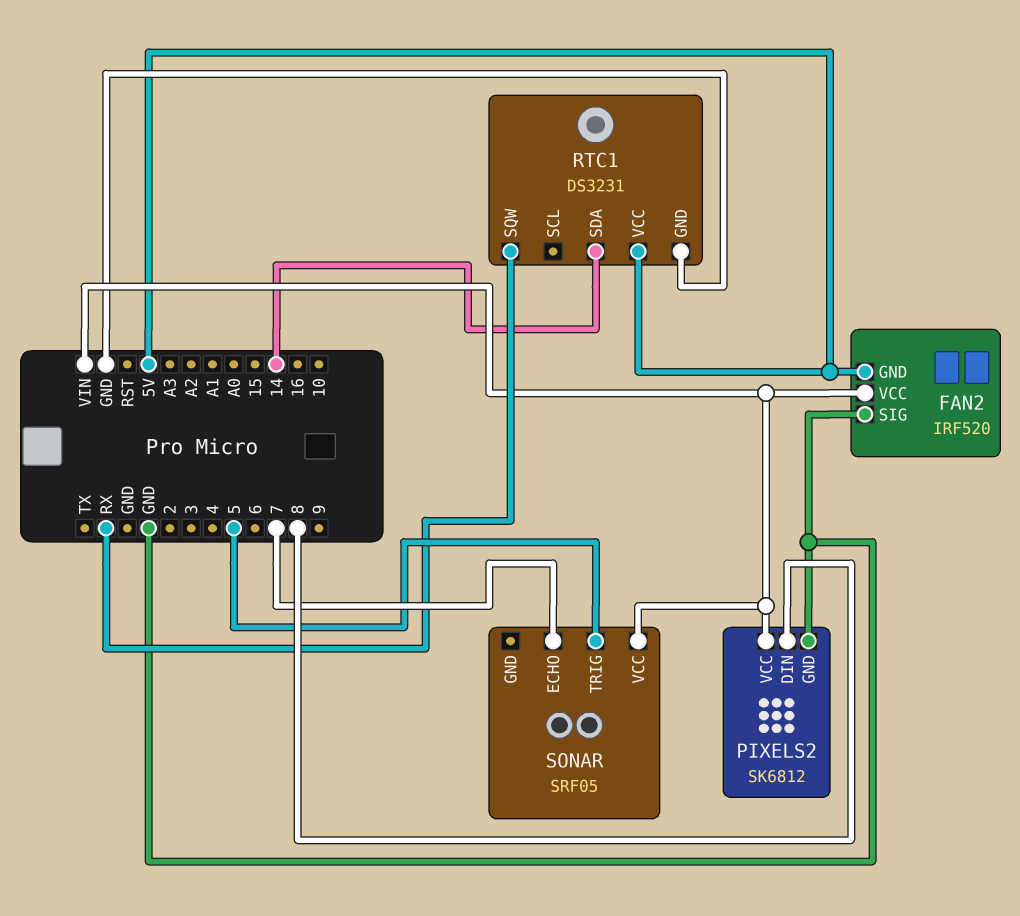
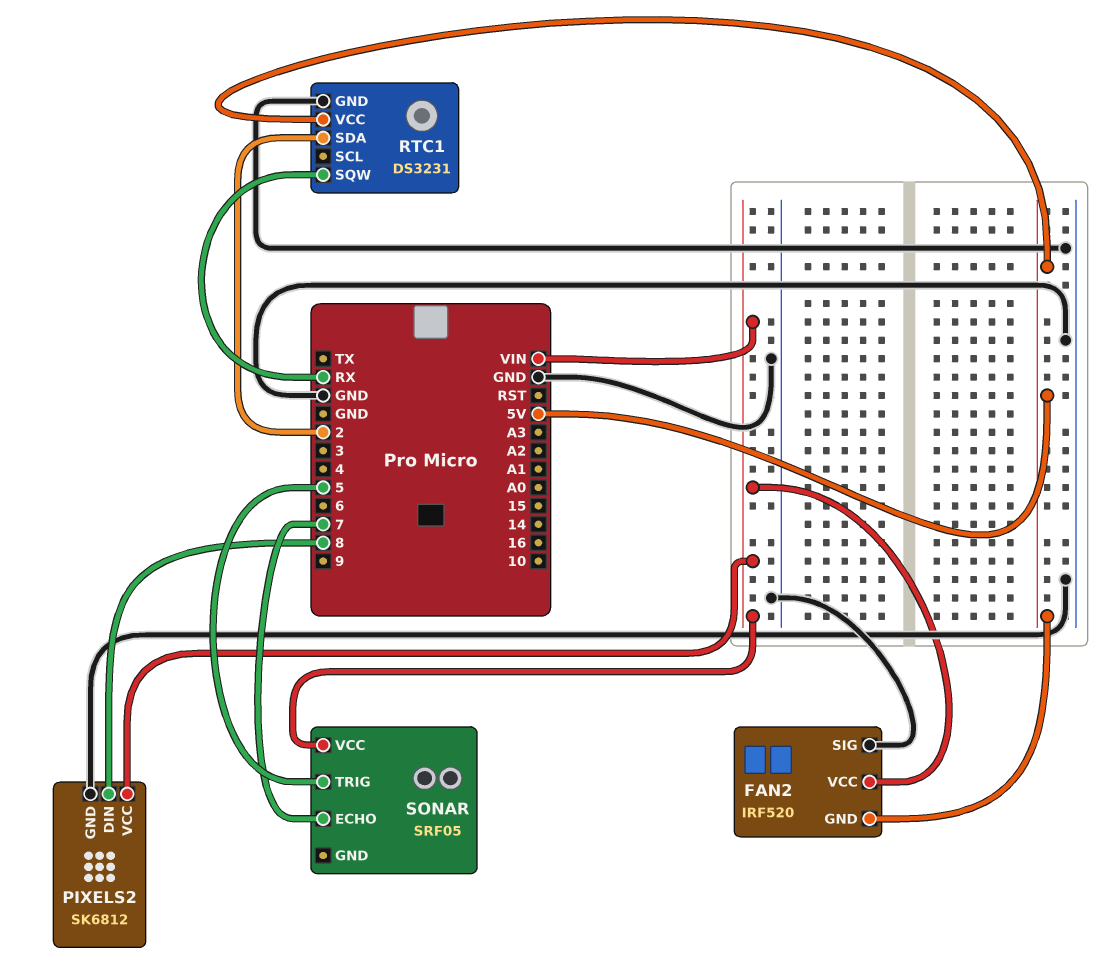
RTC1 pin SDA: 14 -> 2

